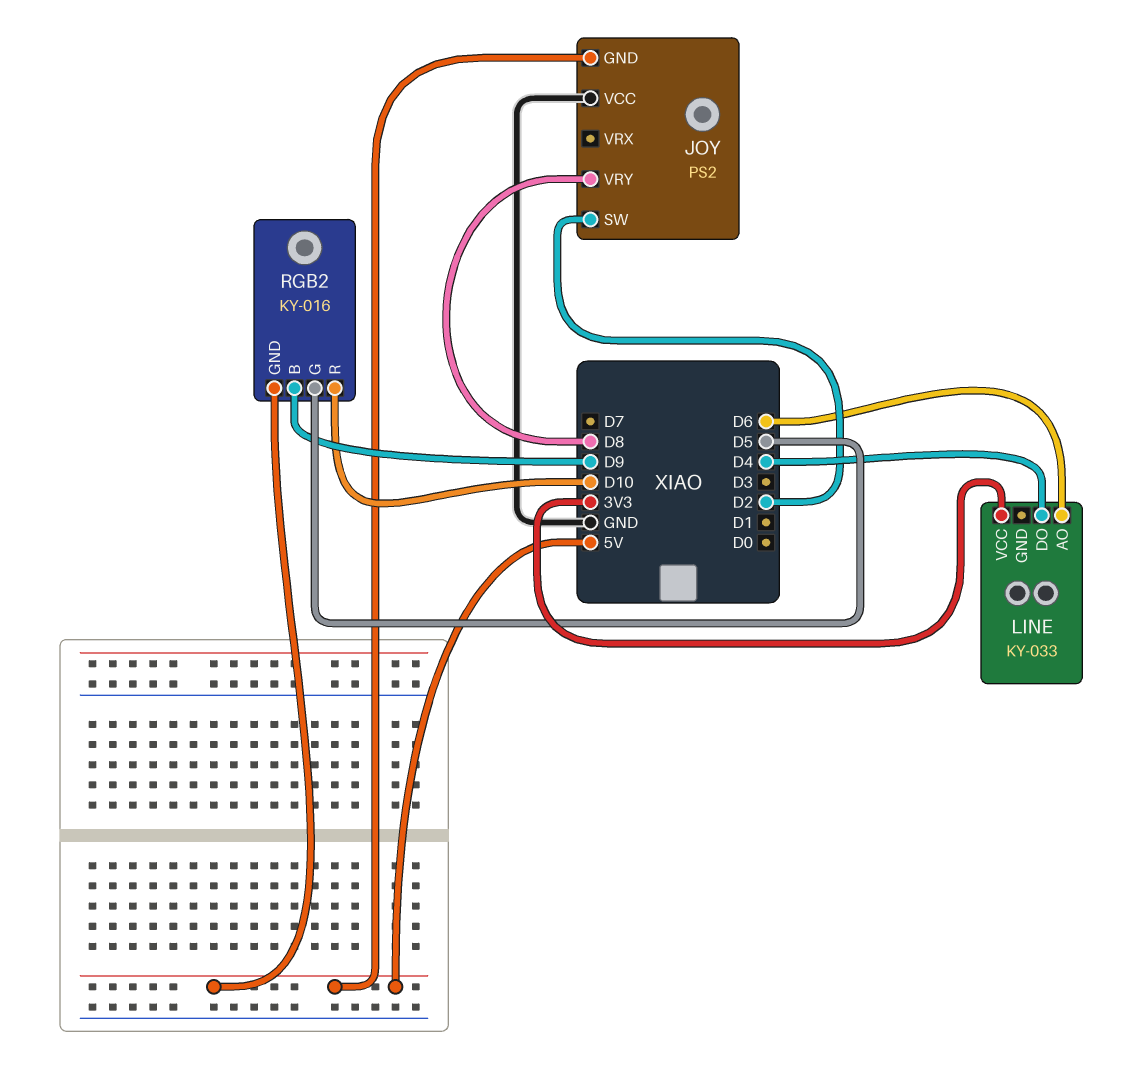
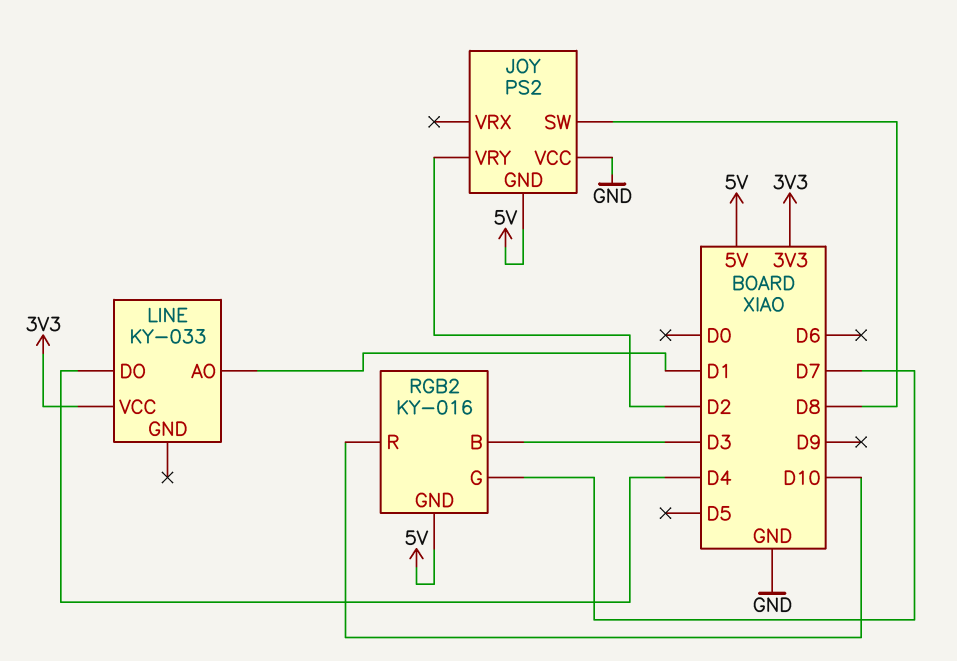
JOY pin SW: D2 -> D8
JOY pin VRY: D8 -> D2
LINE pin AO: D6 -> D1
RGB2 pin B: D9 -> D3
RGB2 pin G: D5 -> D7

